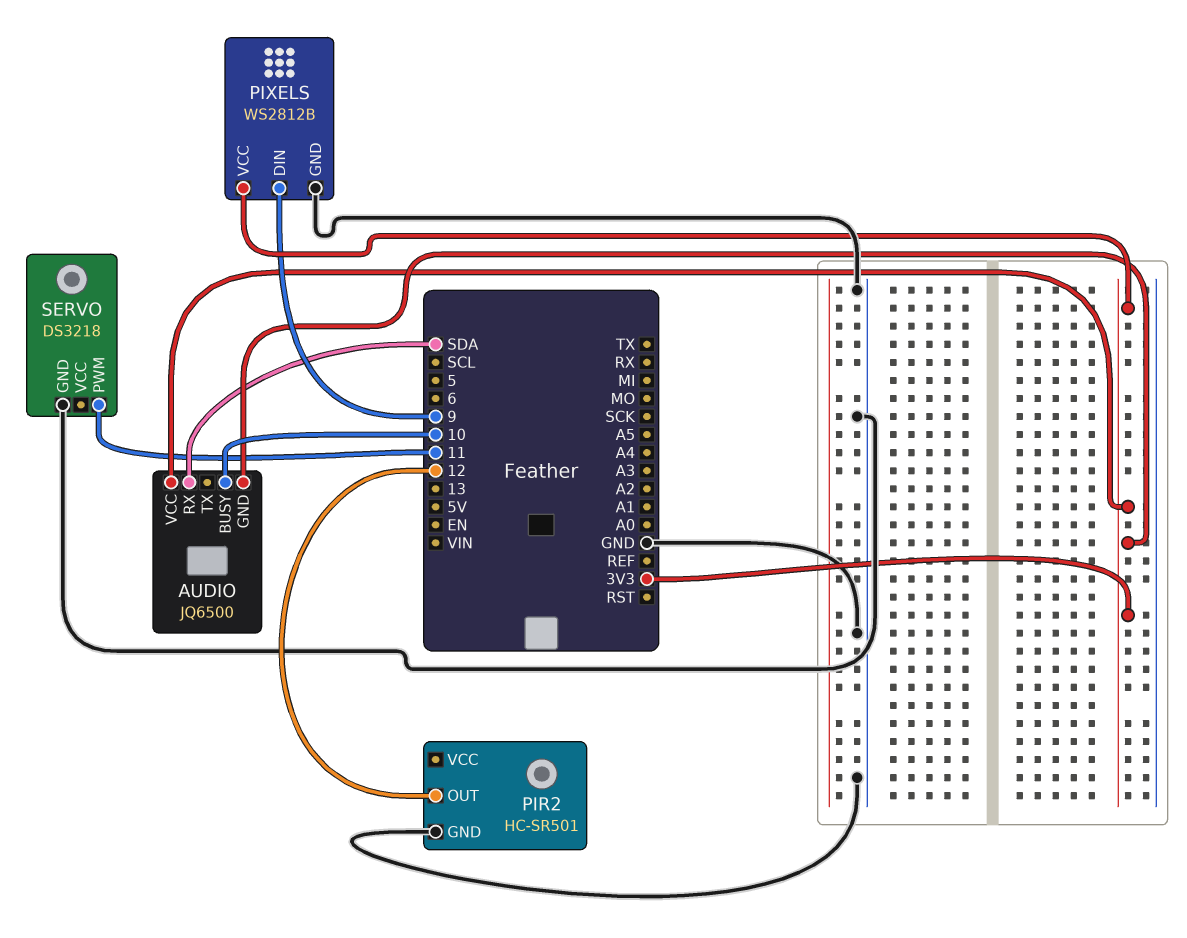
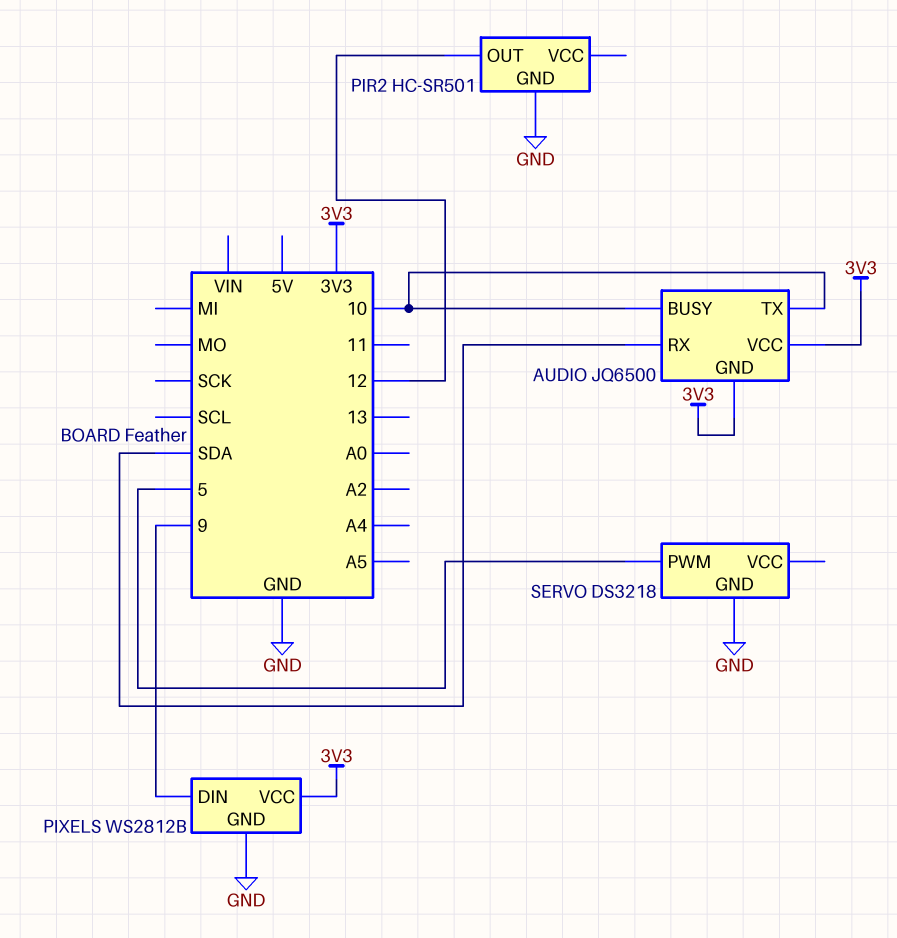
AUDIO pin TX: none -> 10
SERVO pin PWM: 11 -> 5

